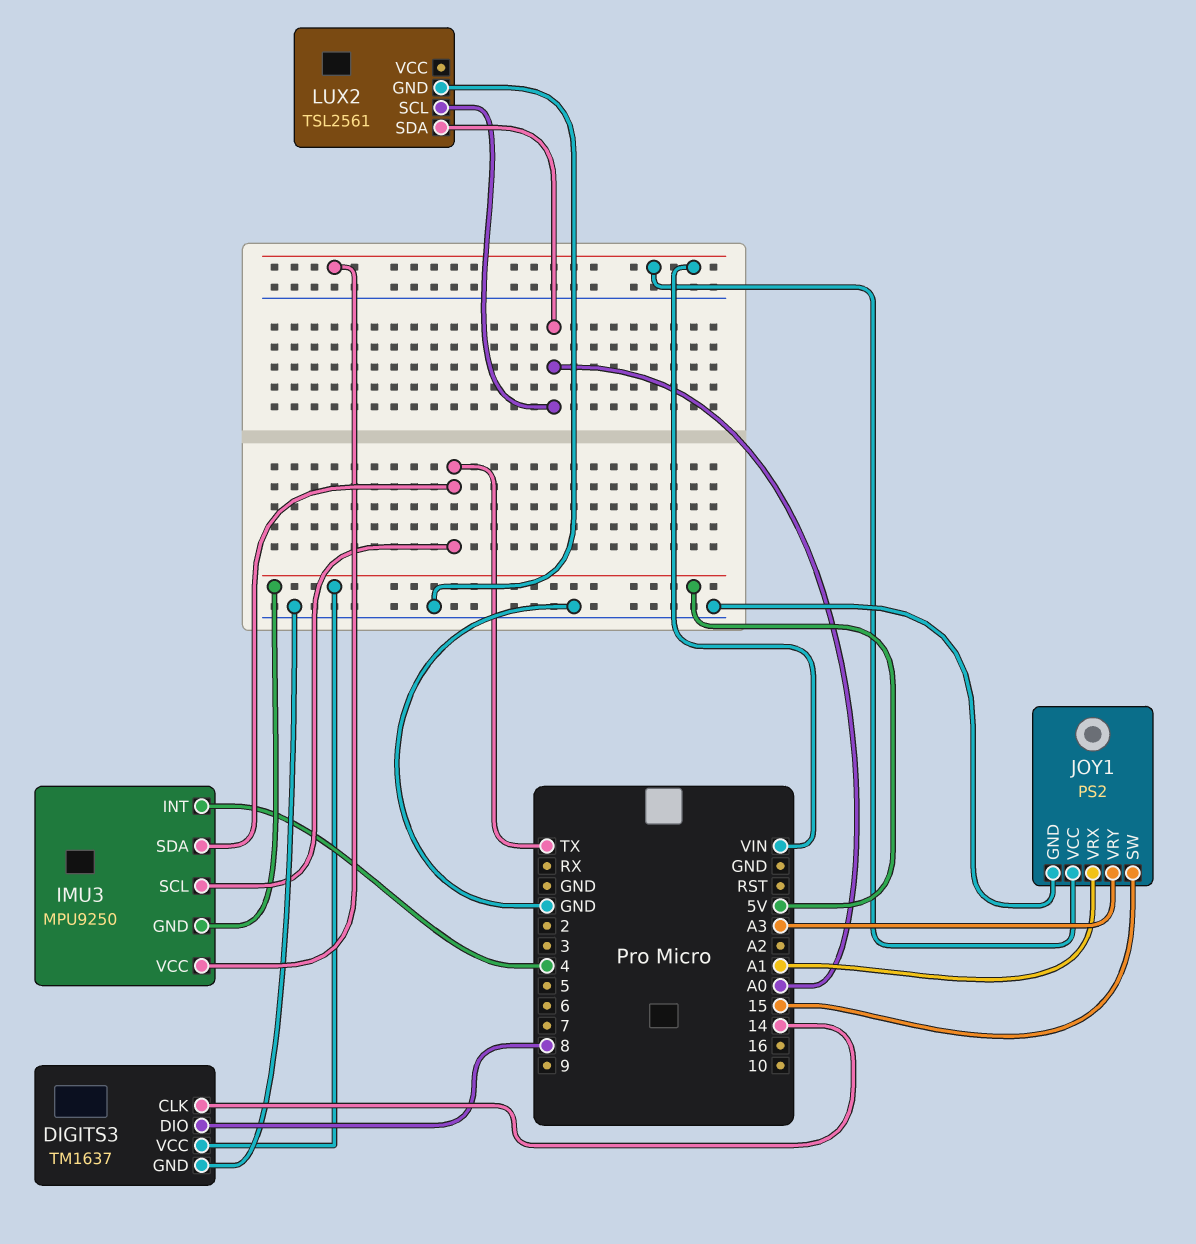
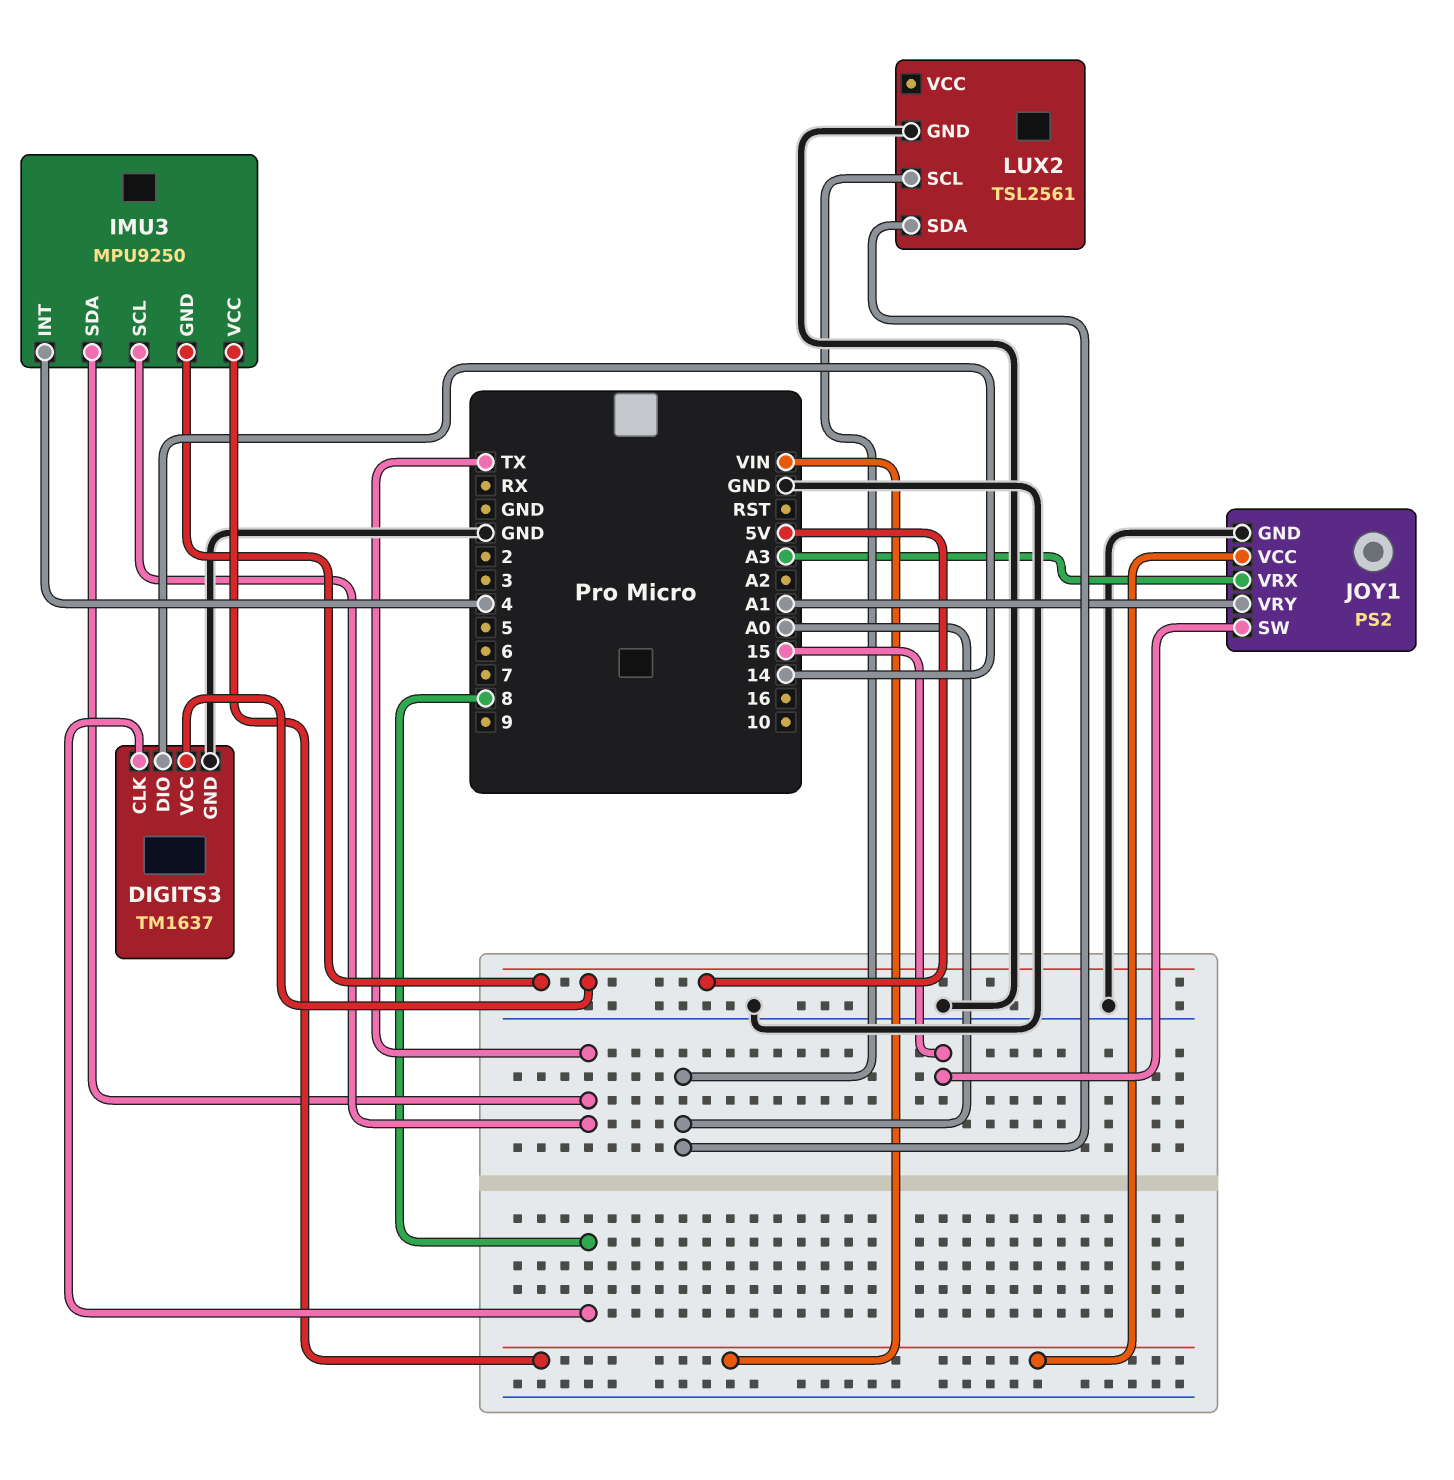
DIGITS3 pin CLK: 14 -> 8
DIGITS3 pin DIO: 8 -> 14
JOY1 pin VRX: A1 -> A3
JOY1 pin VRY: A3 -> A1

